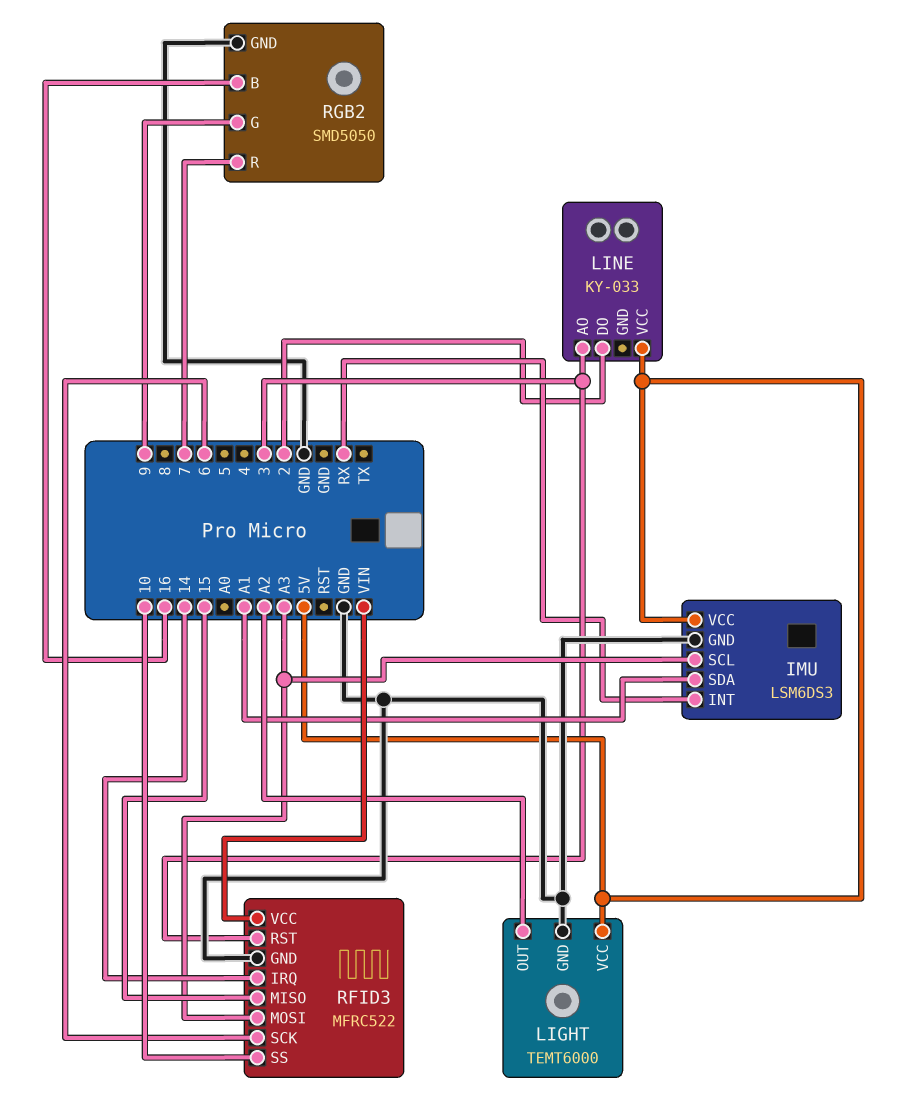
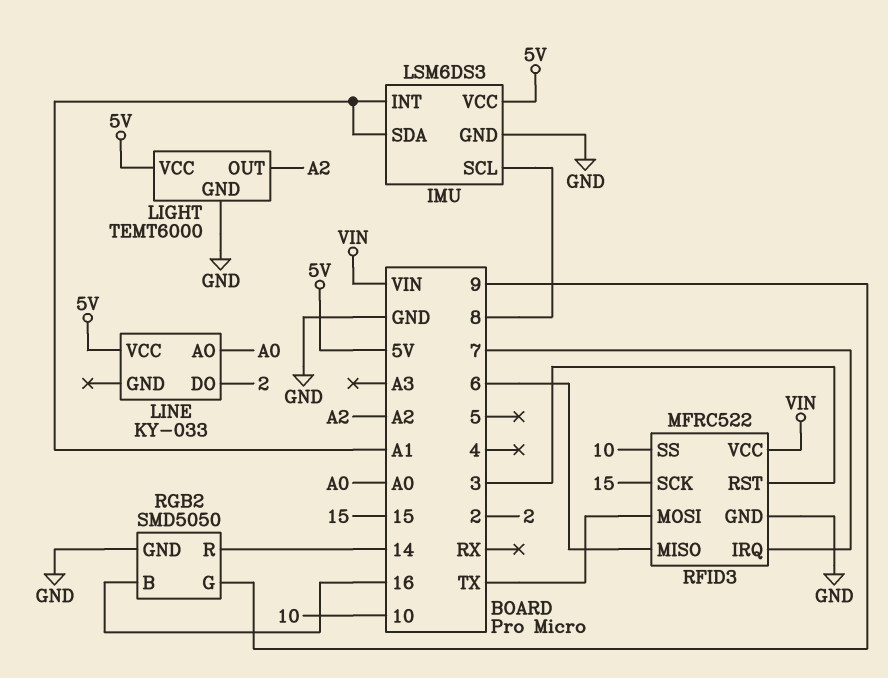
IMU pin INT: RX -> A1
IMU pin SCL: A3 -> 8
LINE pin AO: 3 -> A0
RFID3 pin IRQ: 14 -> 7
RFID3 pin MISO: 15 -> 6
RFID3 pin MOSI: A3 -> TX
RFID3 pin SCK: 6 -> 15
RGB2 pin R: 7 -> 14

